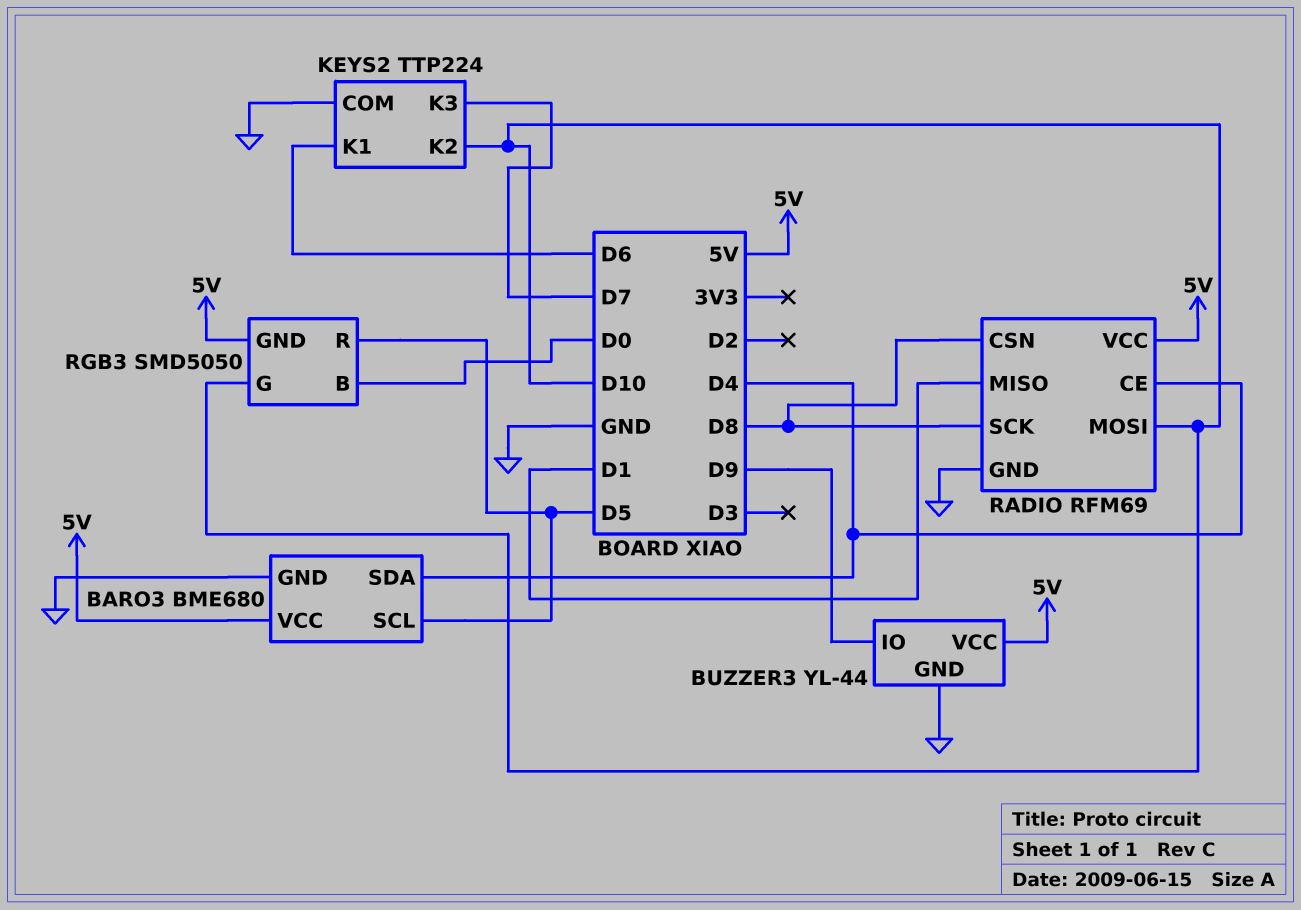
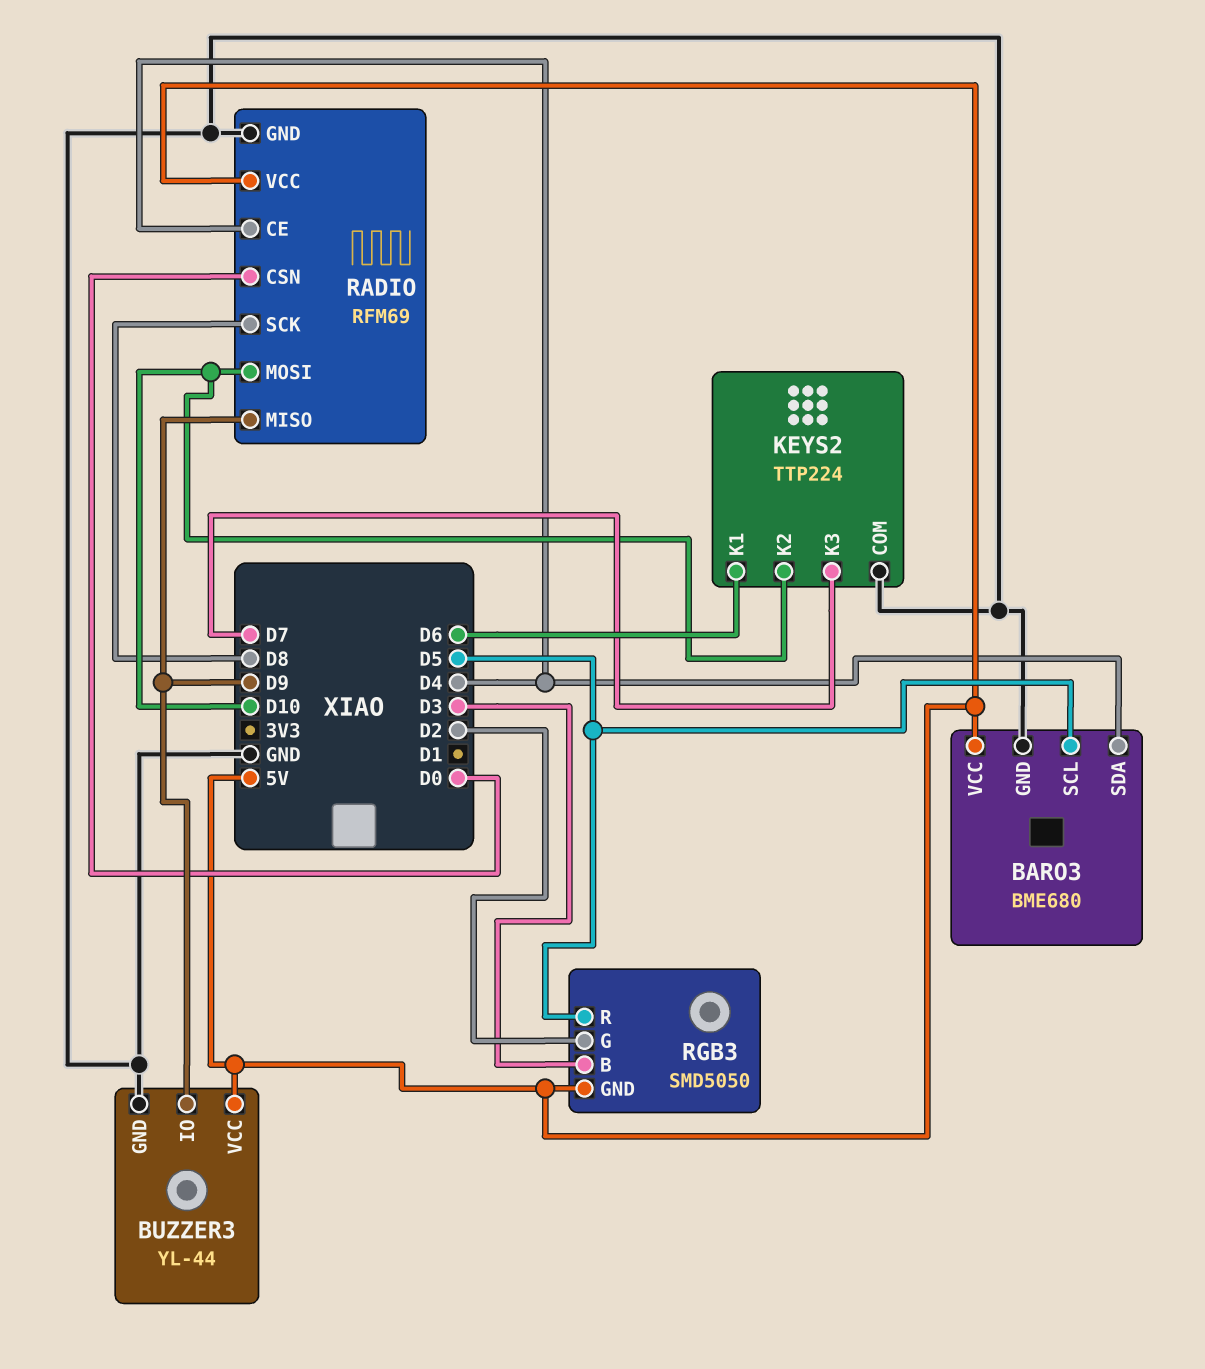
RADIO pin CSN: D8 -> D0
RADIO pin MISO: D1 -> D9
RGB3 pin B: D0 -> D3
RGB3 pin G: D10 -> D2

